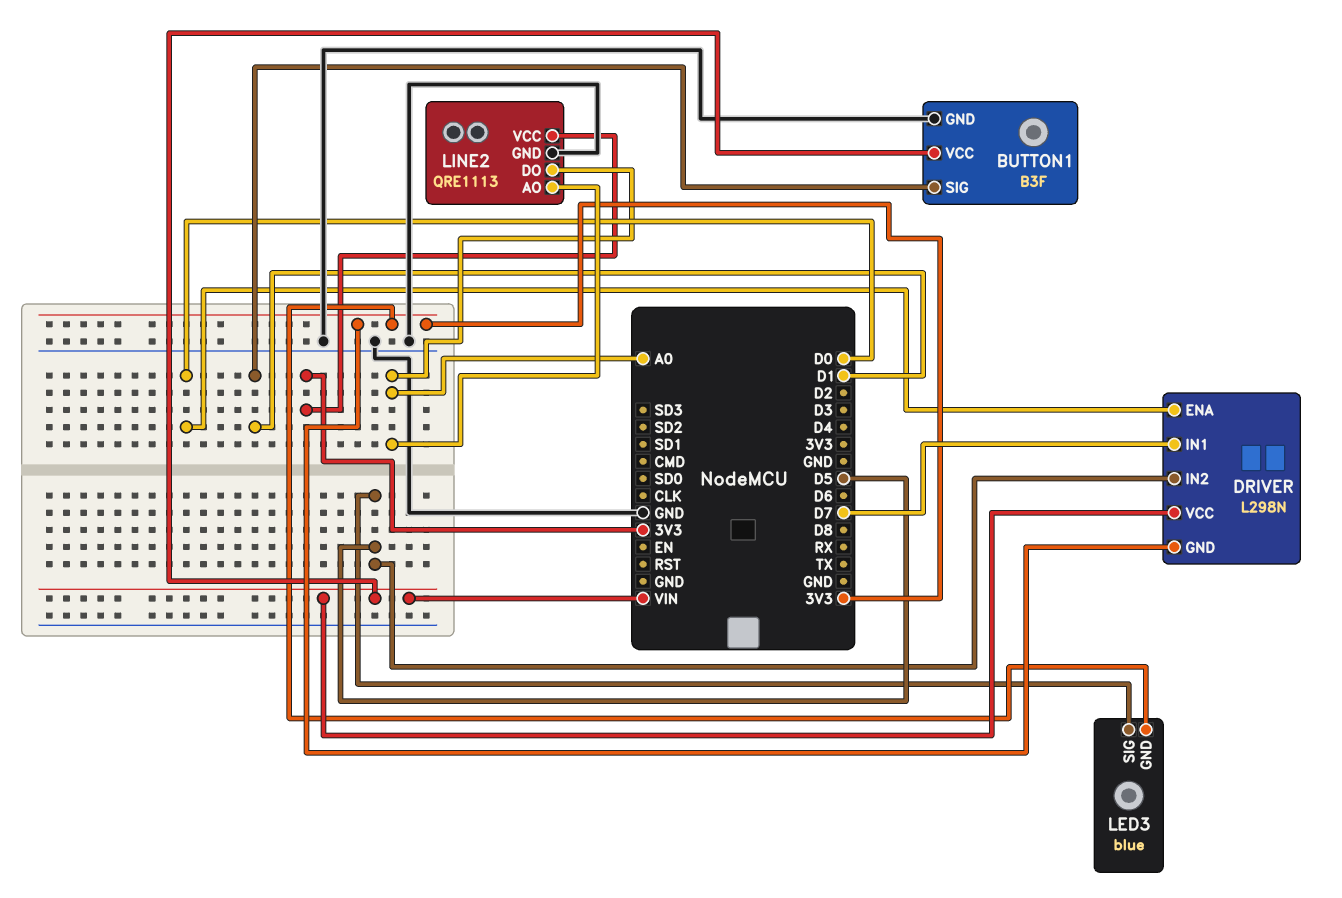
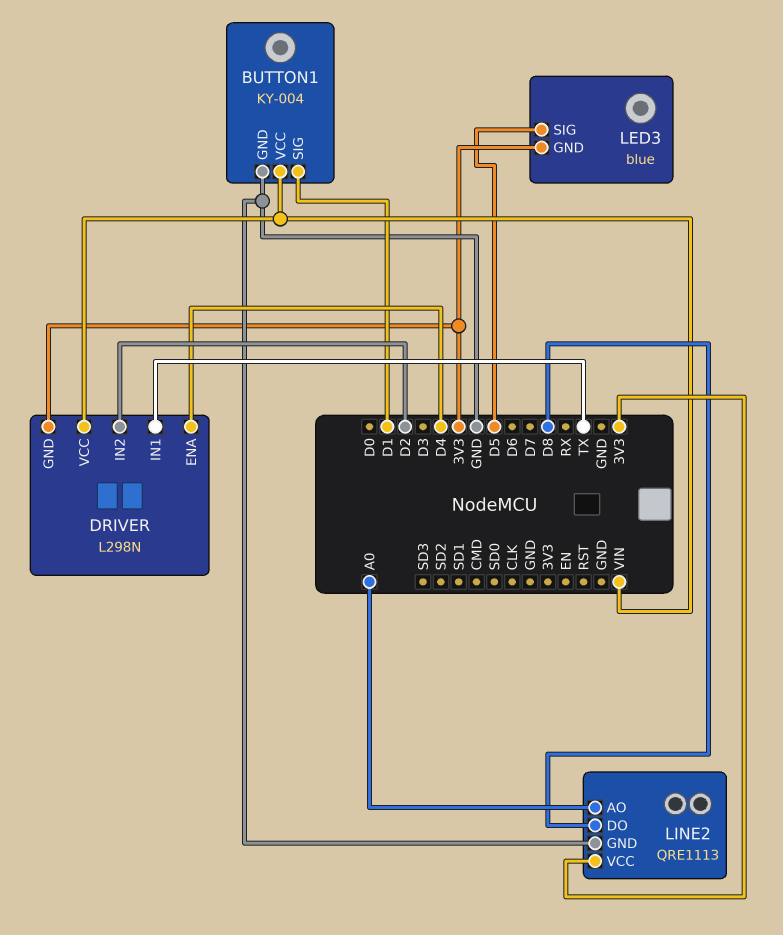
BUTTON1: B3F -> KY-004
DRIVER pin ENA: D0 -> D4
DRIVER pin IN1: D7 -> TX
DRIVER pin IN2: D5 -> D2
LINE2 pin DO: A0 -> D8

